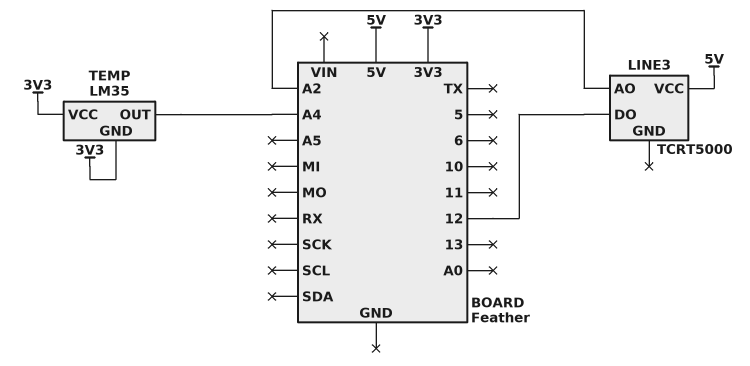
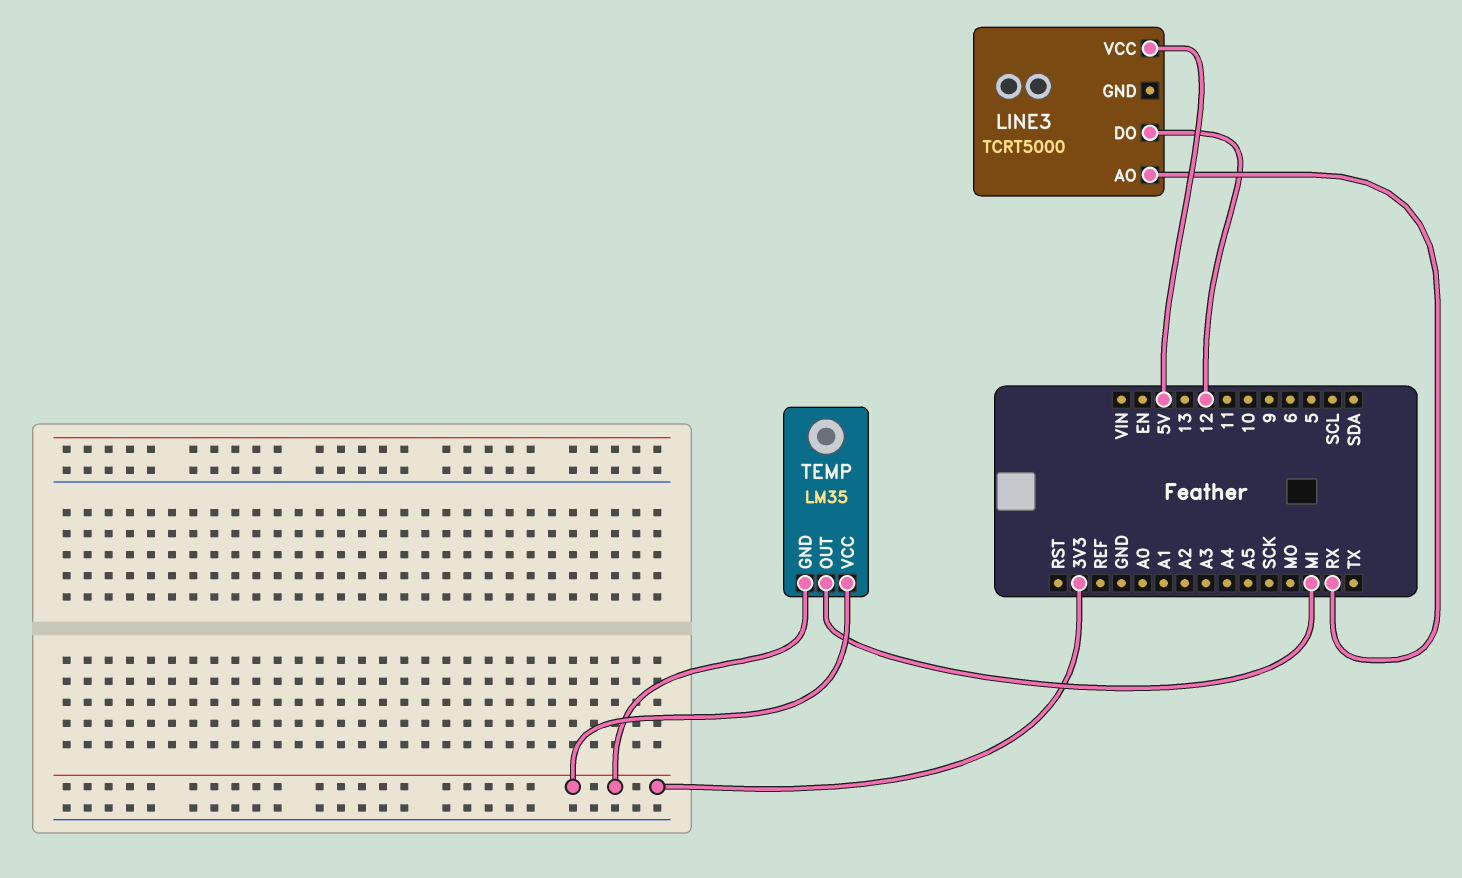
LINE3 pin AO: A2 -> RX
TEMP pin OUT: A4 -> MI

